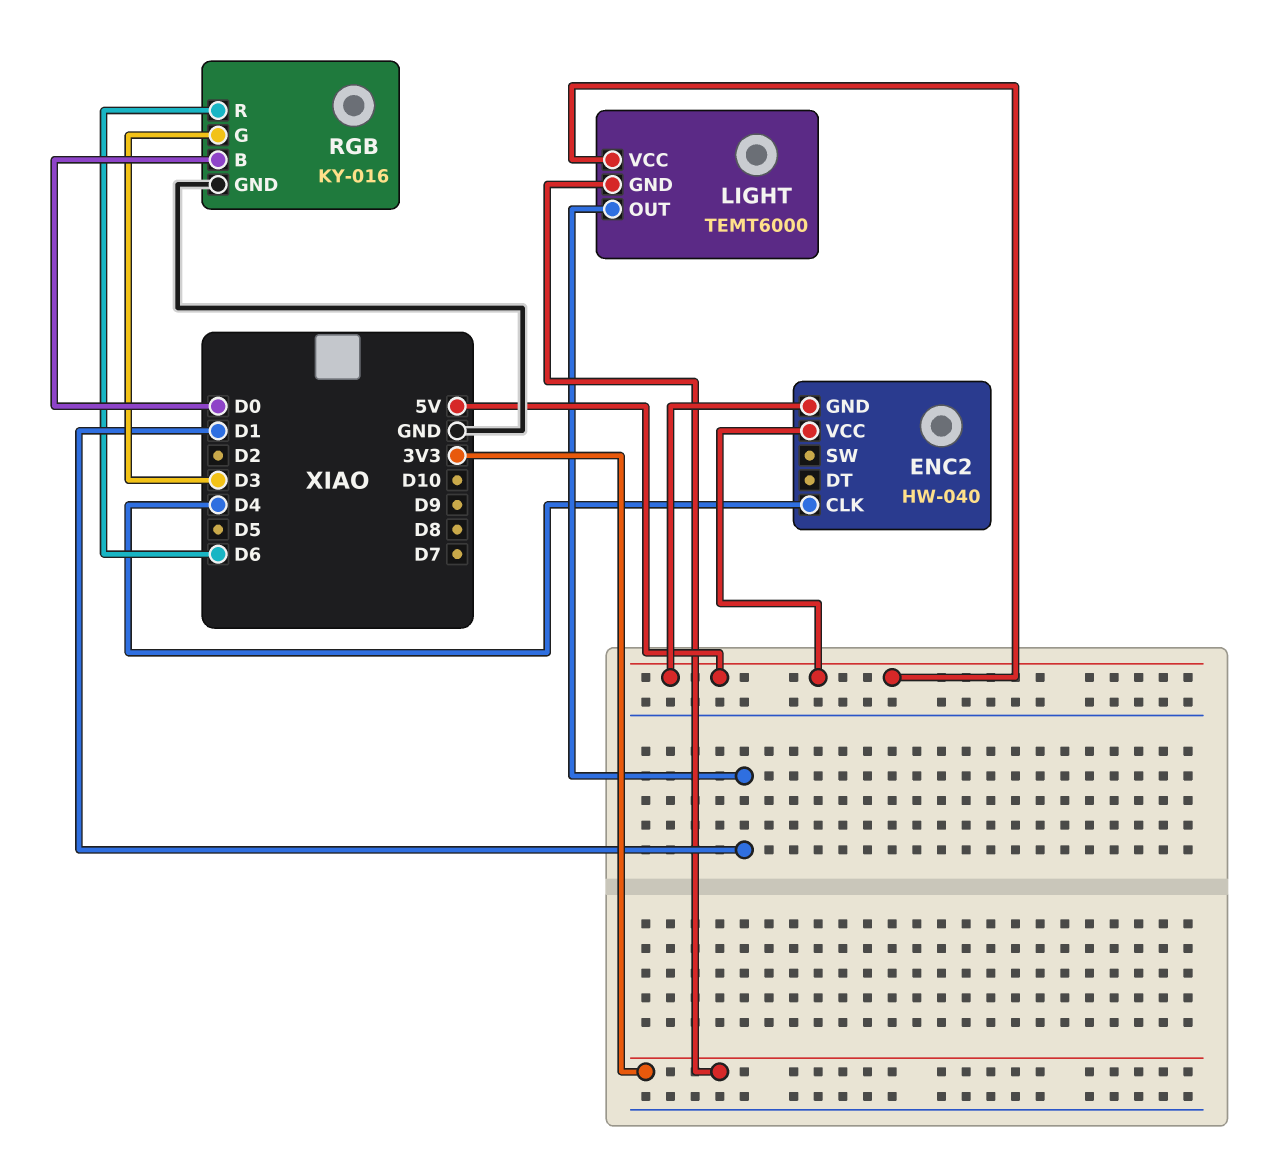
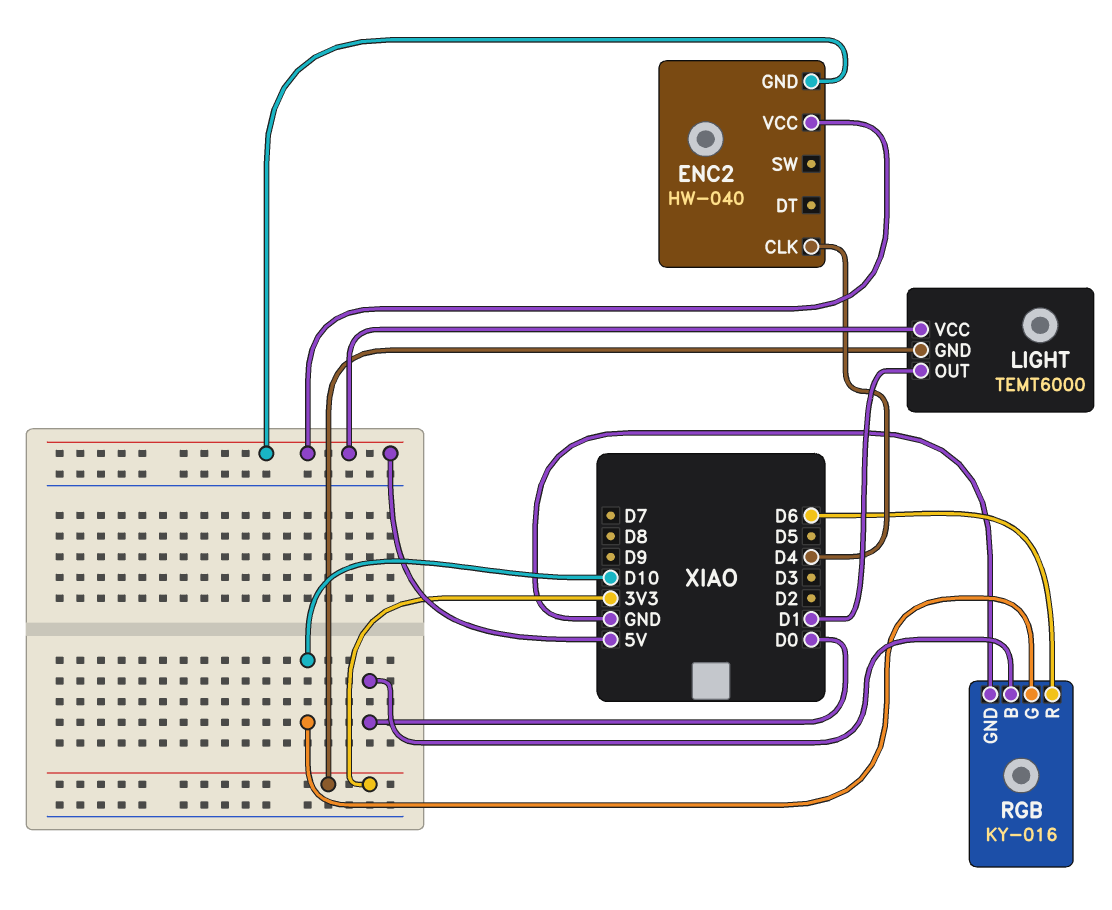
RGB pin G: D3 -> D10

